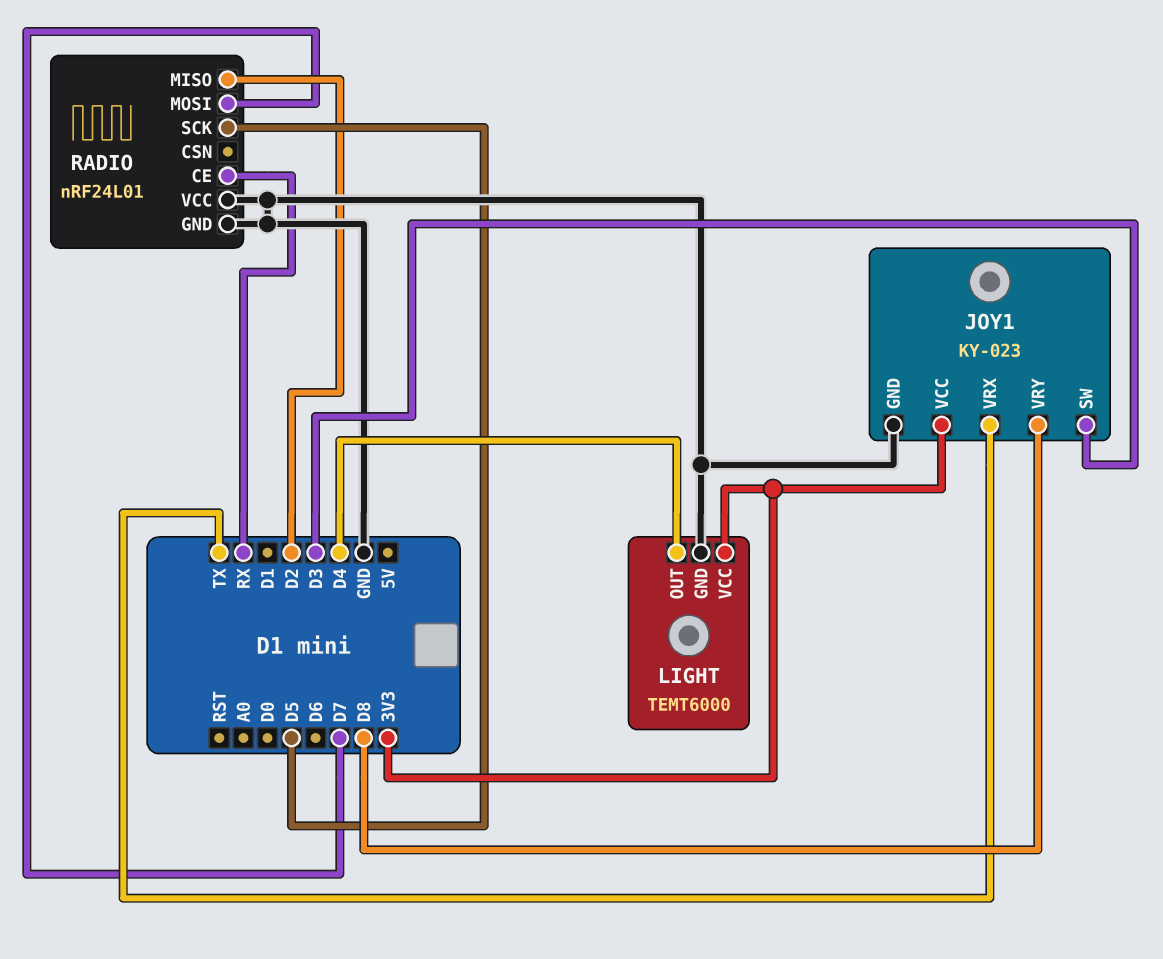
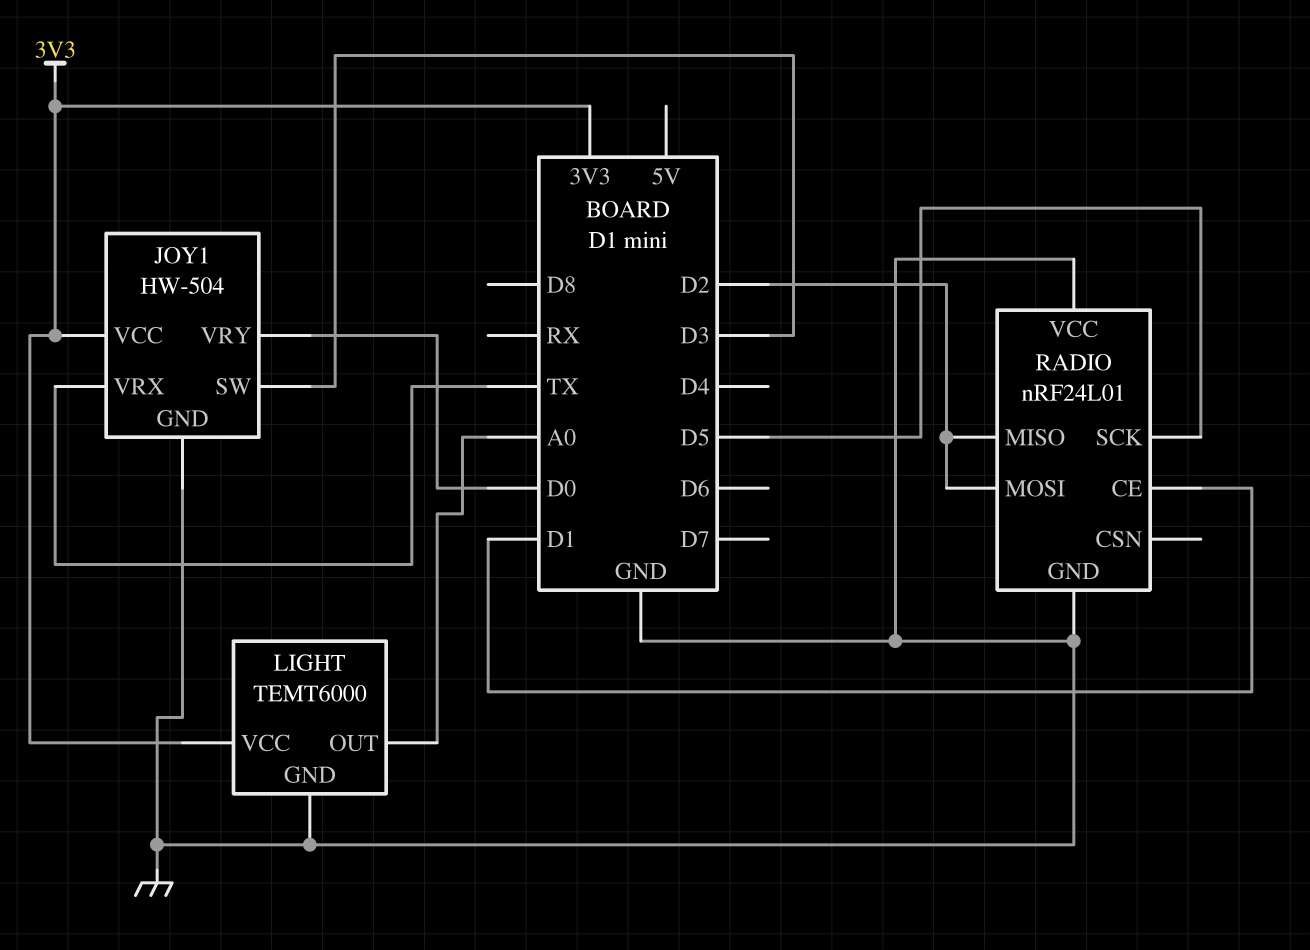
JOY1: KY-023 -> HW-504
JOY1 pin VRY: D8 -> D0
LIGHT pin OUT: D4 -> A0
RADIO pin CE: RX -> D1
RADIO pin MOSI: D7 -> D2

